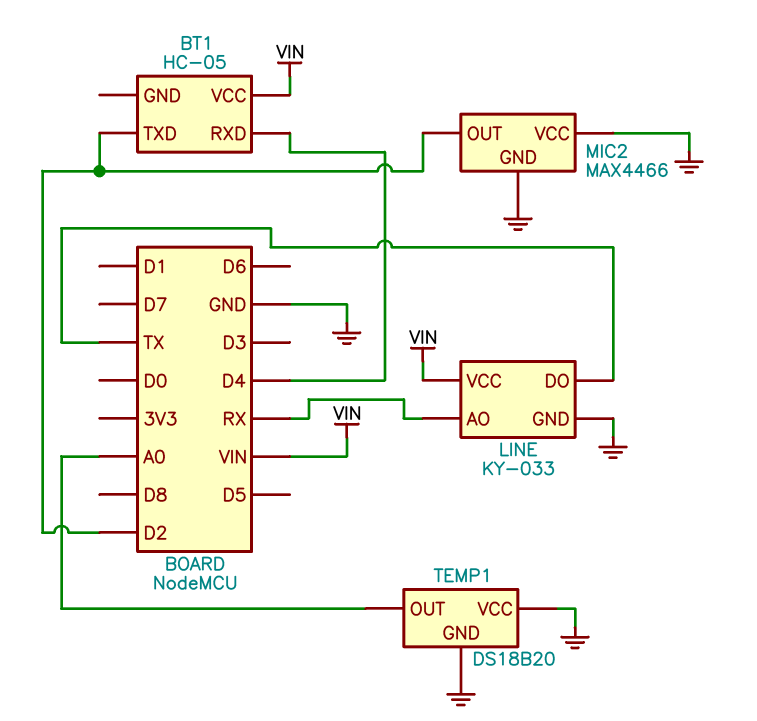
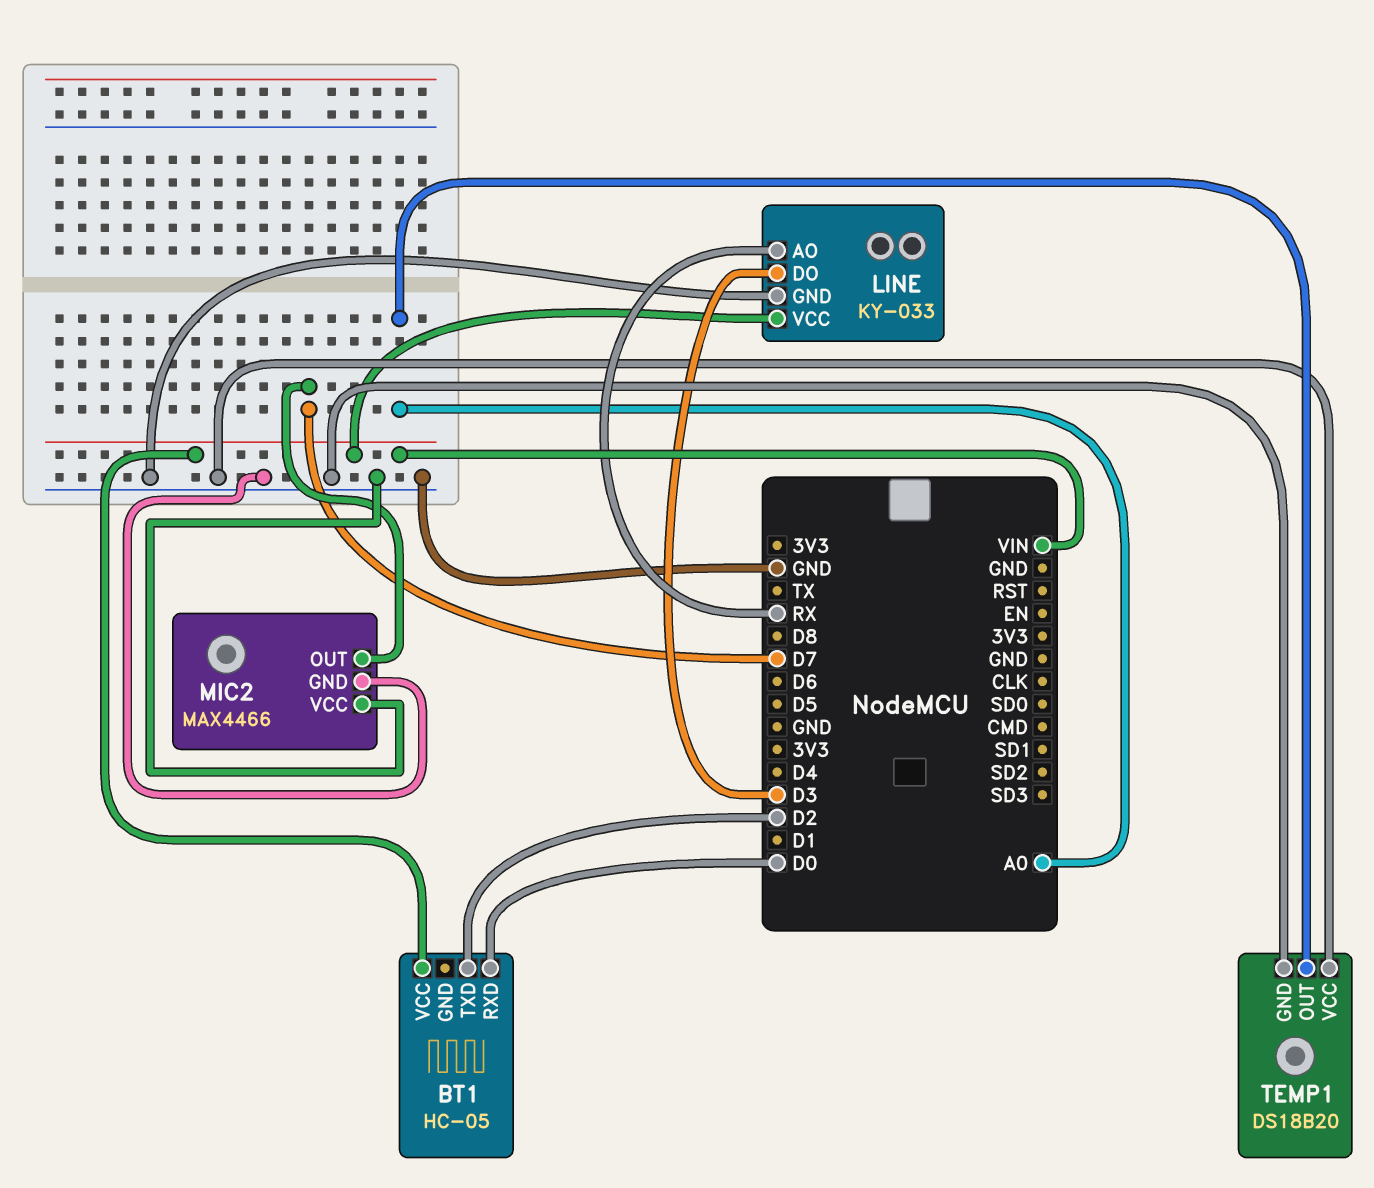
BT1 pin RXD: D4 -> D0
LINE pin DO: TX -> D3
MIC2 pin OUT: D2 -> D7

